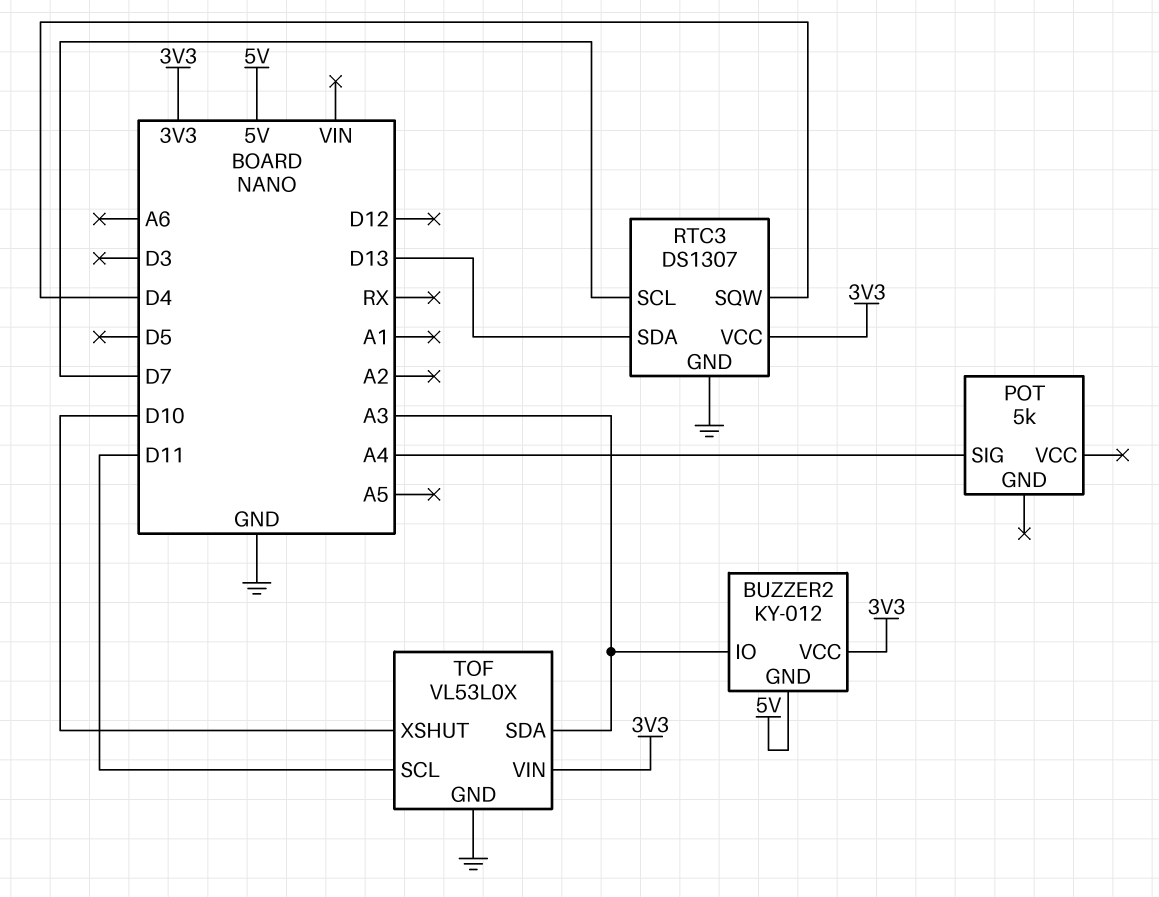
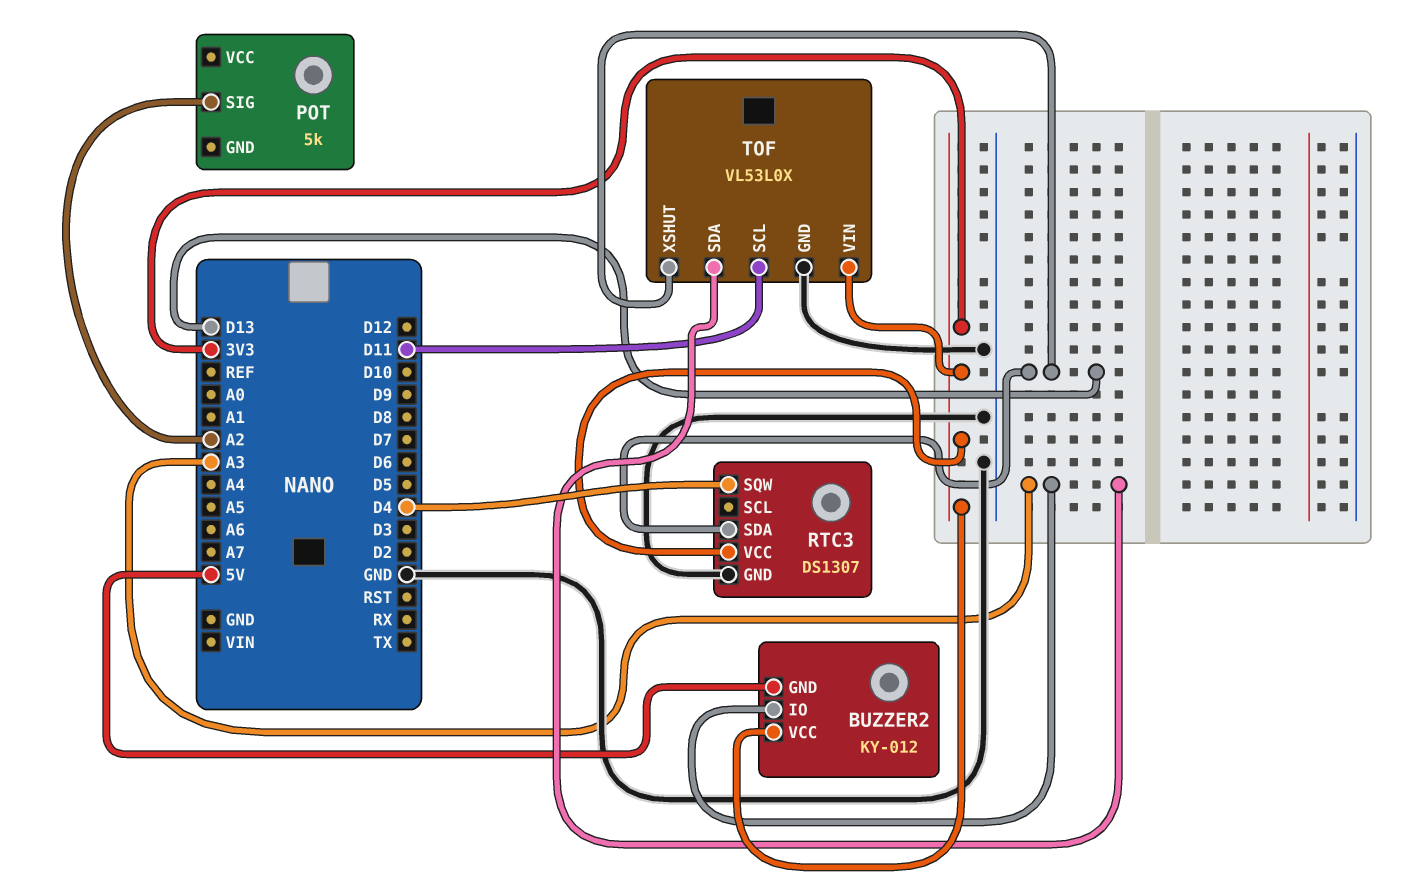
POT pin SIG: A4 -> A2
RTC3 pin SCL: D7 -> none
TOF pin XSHUT: D10 -> D13

